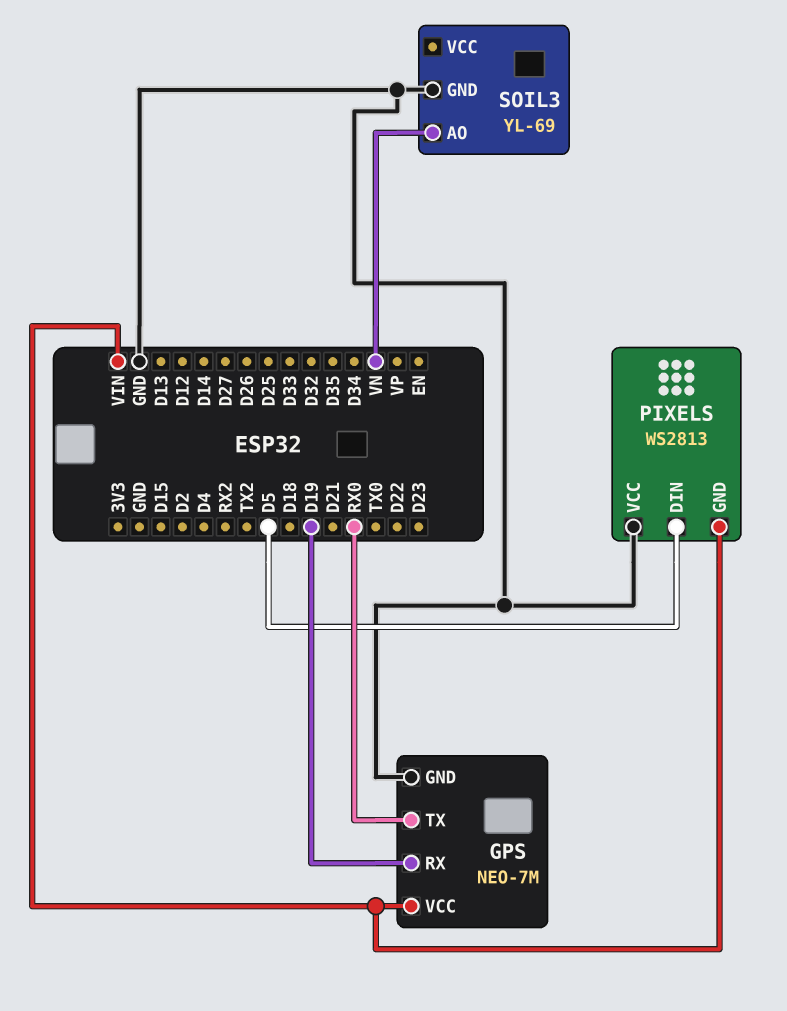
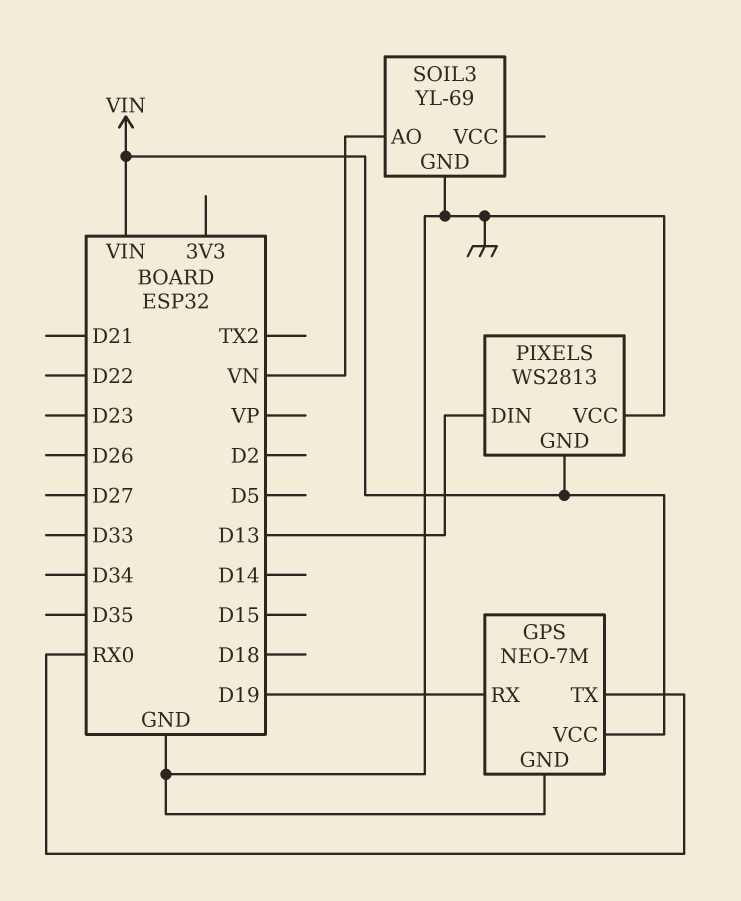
PIXELS pin DIN: D5 -> D13

